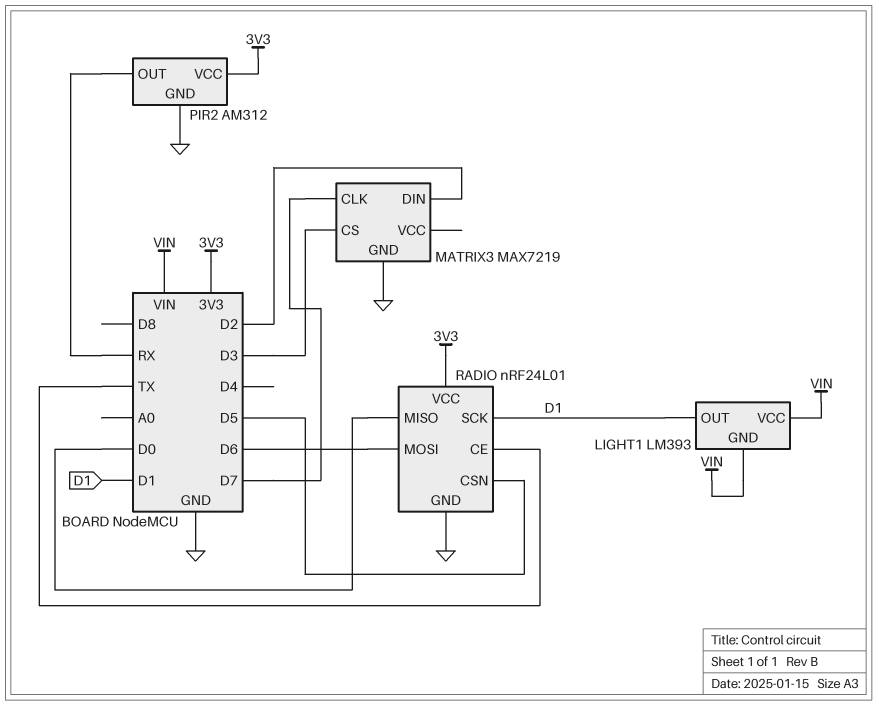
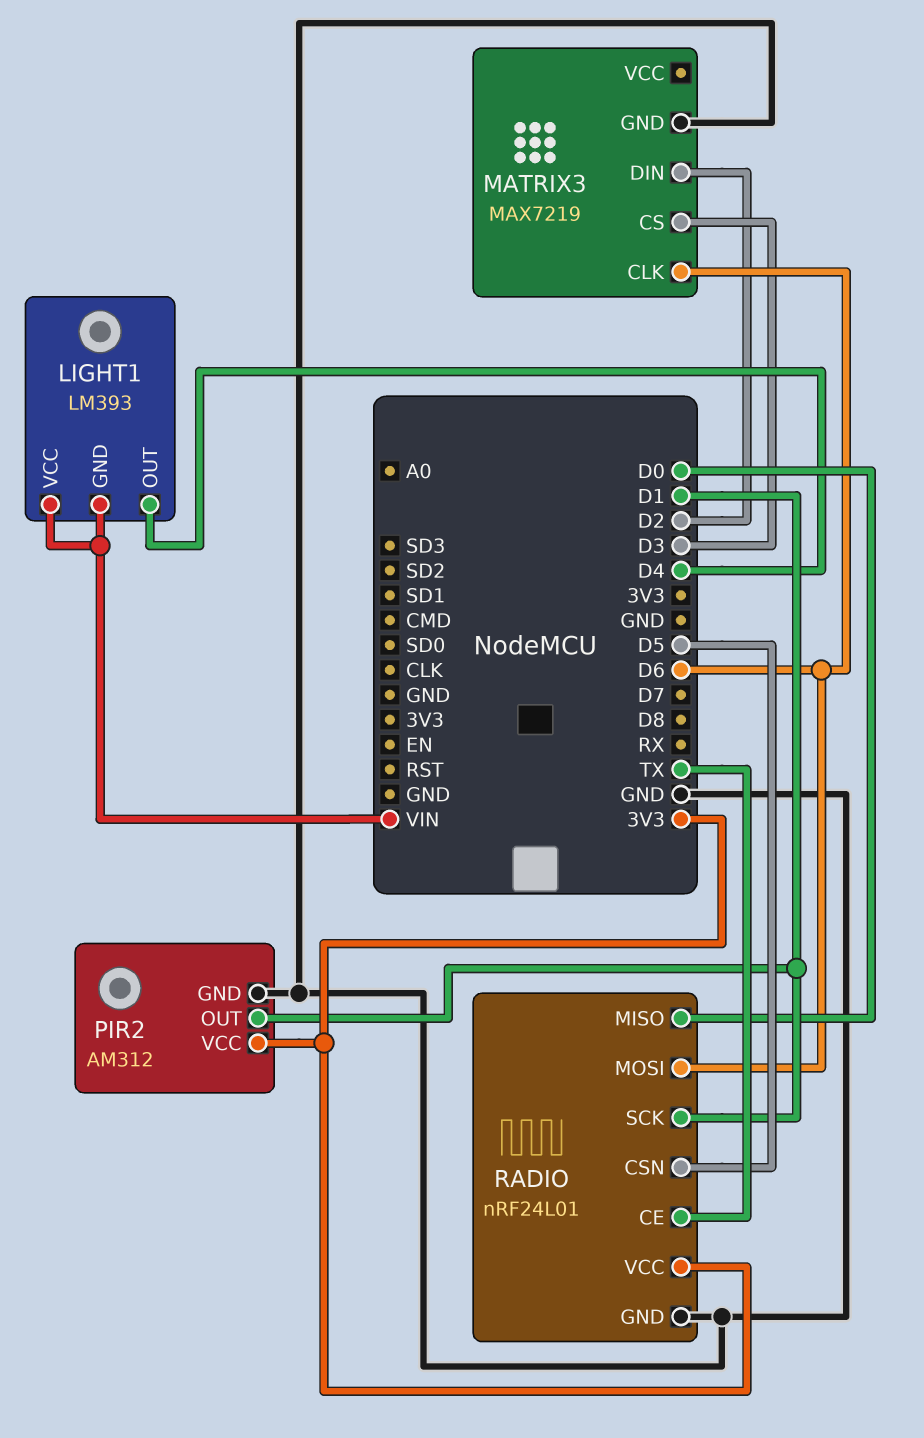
LIGHT1 pin OUT: D1 -> D4
MATRIX3 pin CLK: D7 -> D6
PIR2 pin OUT: RX -> D1

